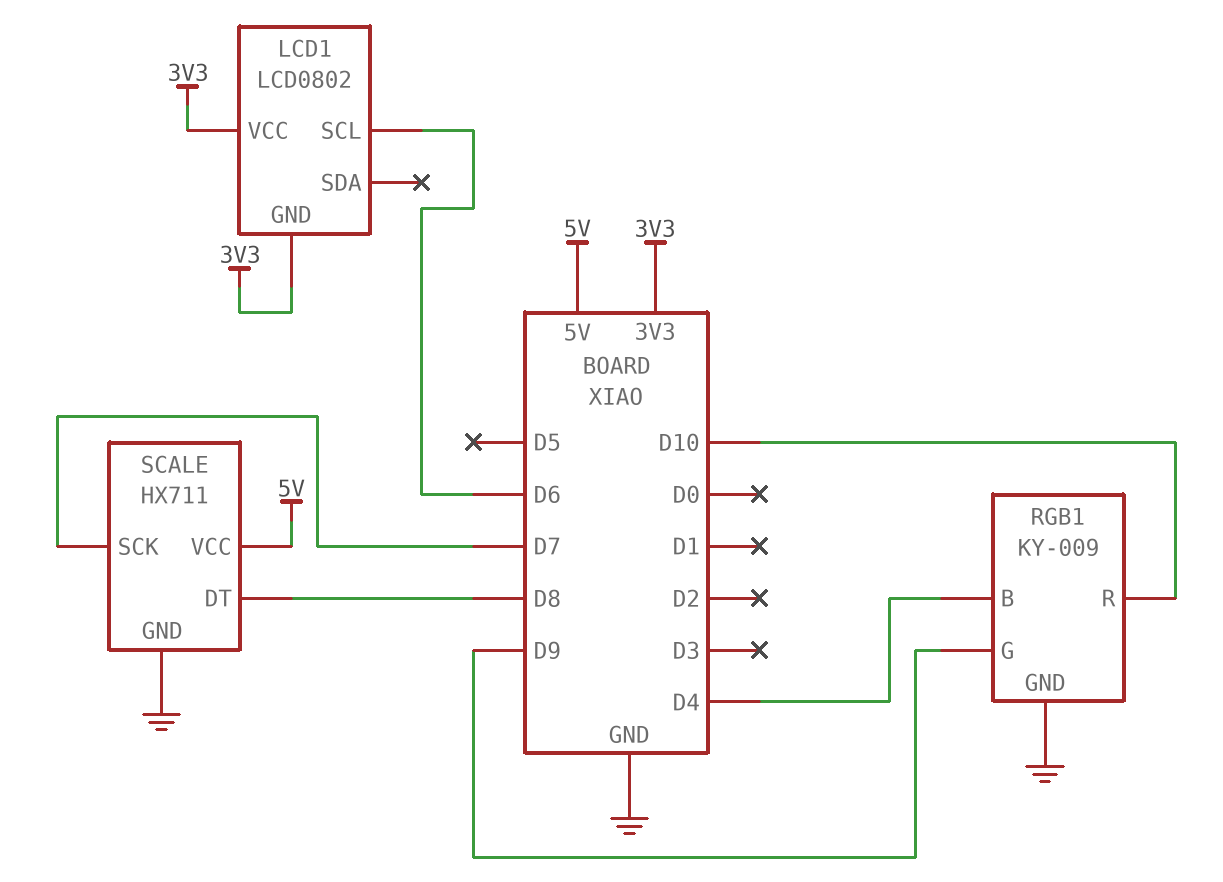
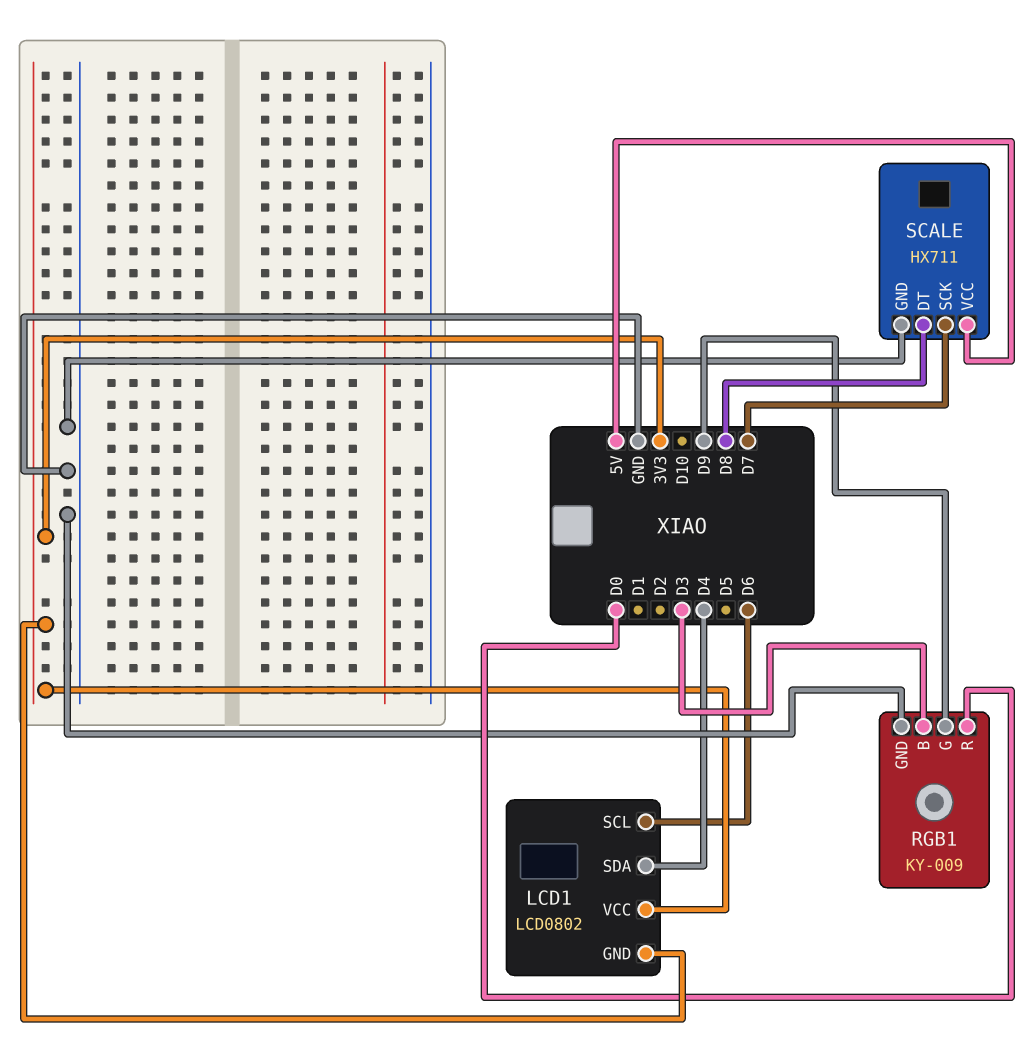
LCD1 pin SDA: none -> D4
RGB1 pin B: D4 -> D3
RGB1 pin R: D10 -> D0

